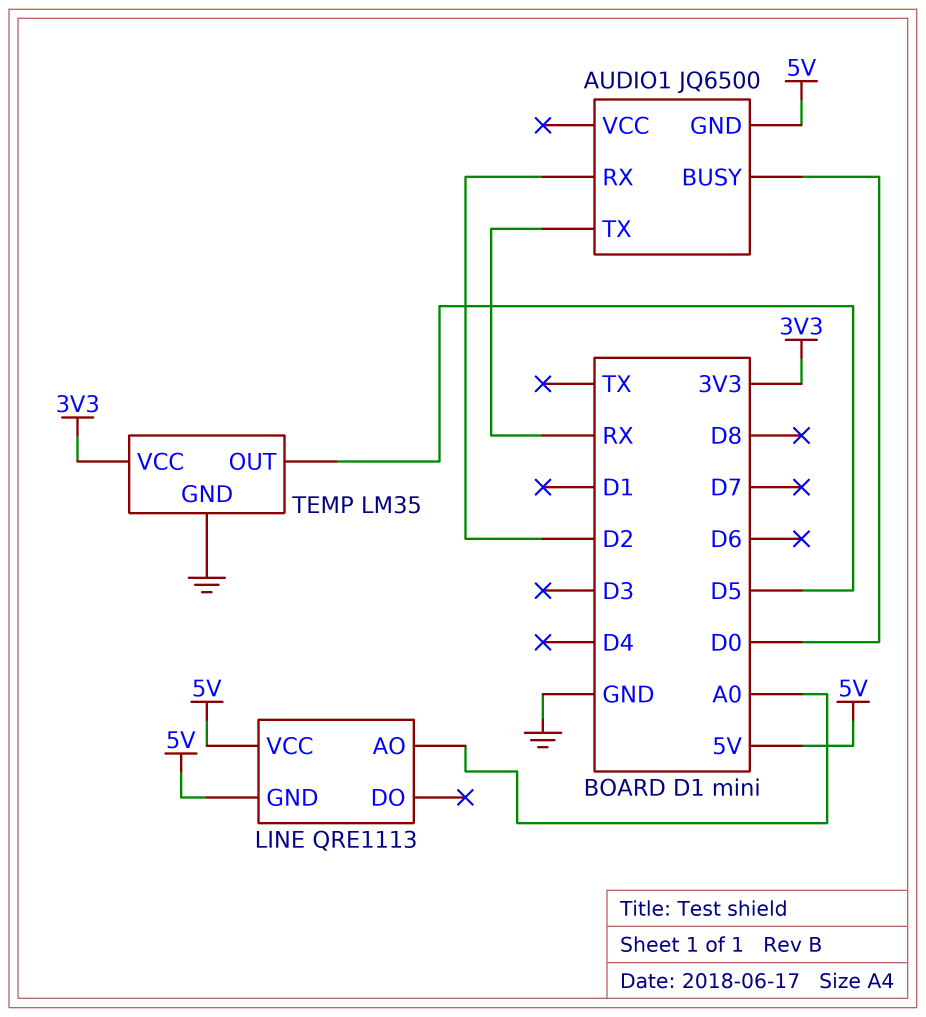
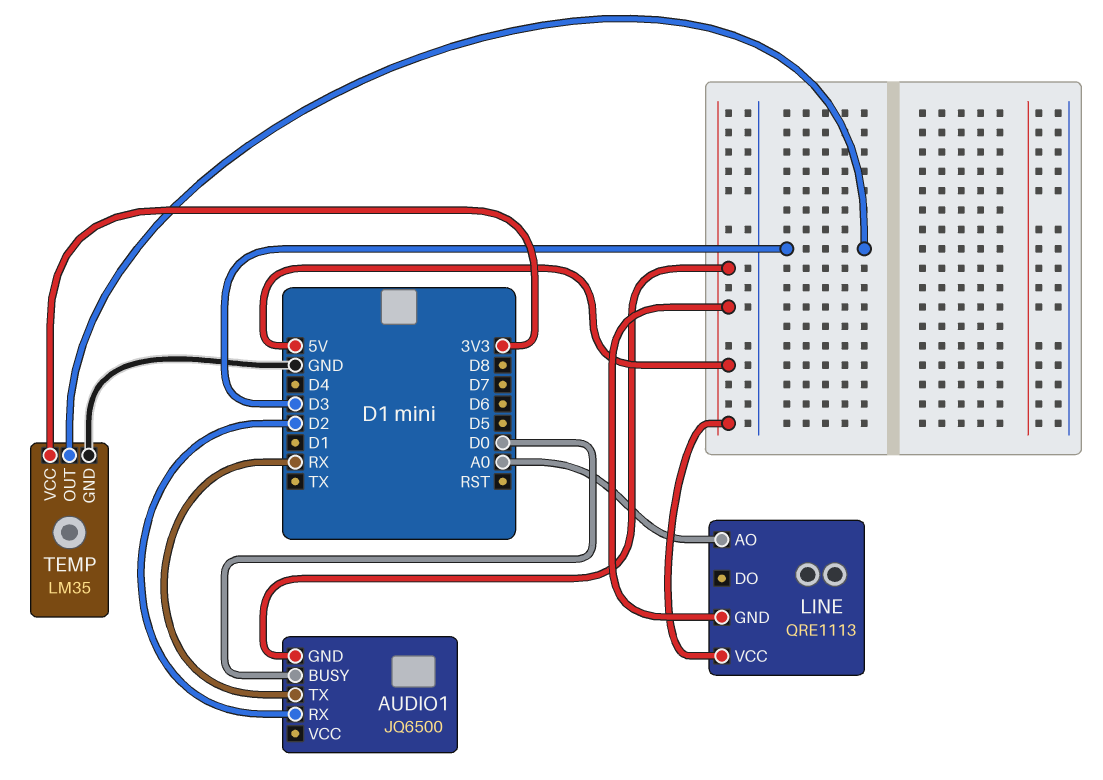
TEMP pin OUT: D5 -> D3

